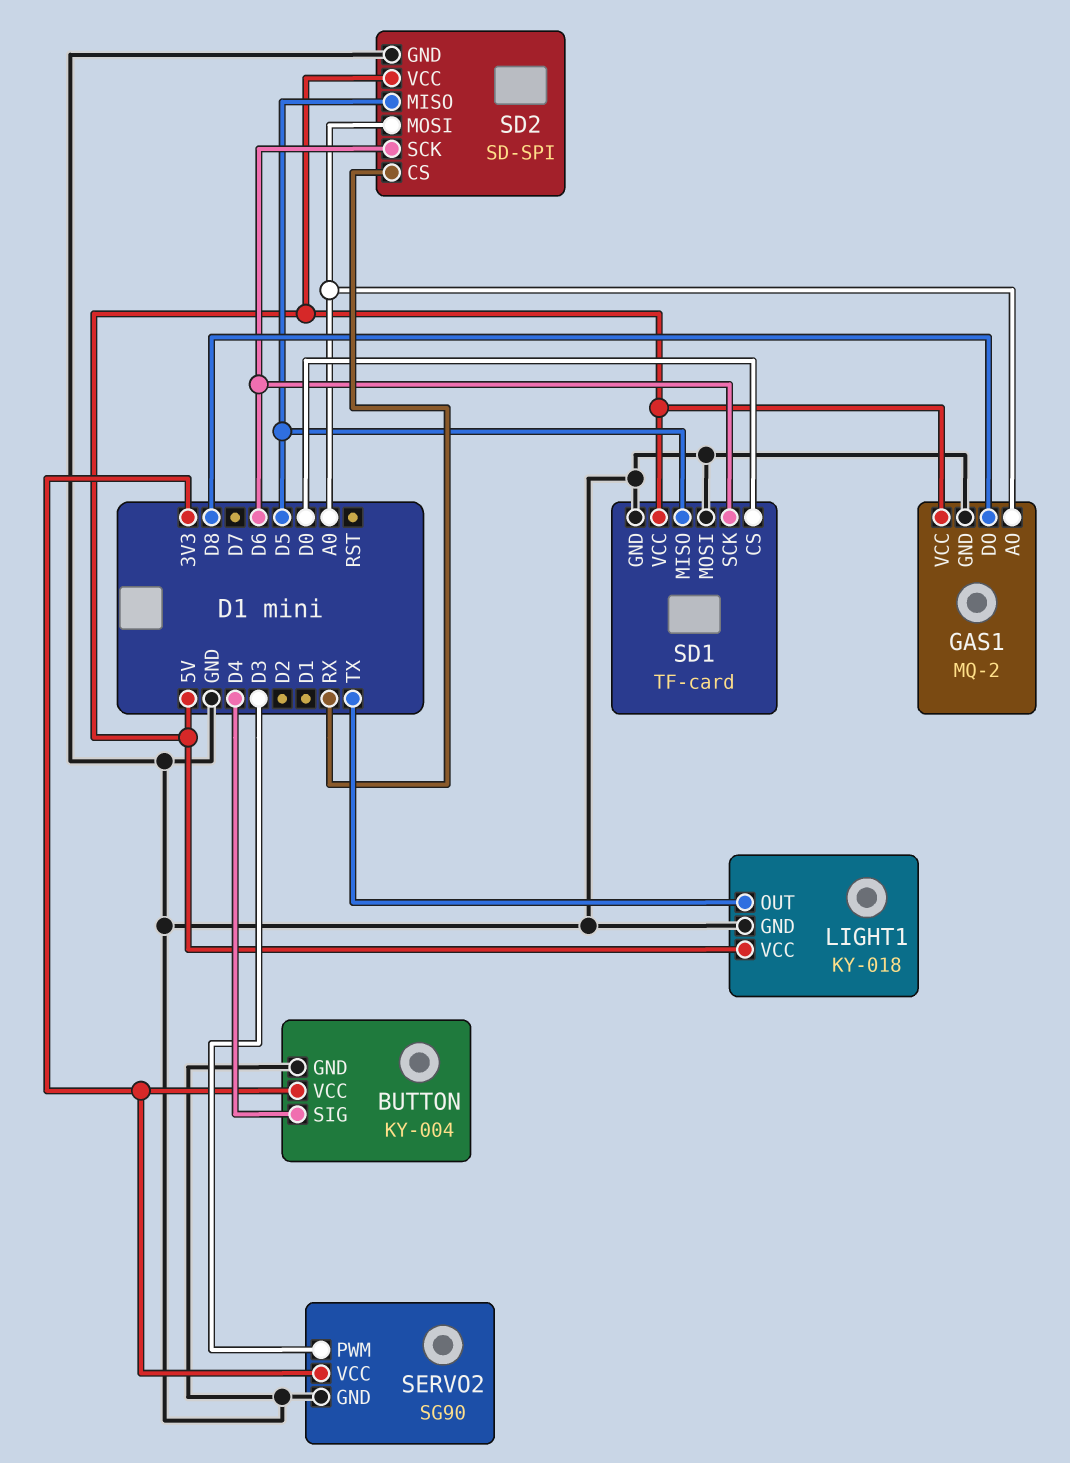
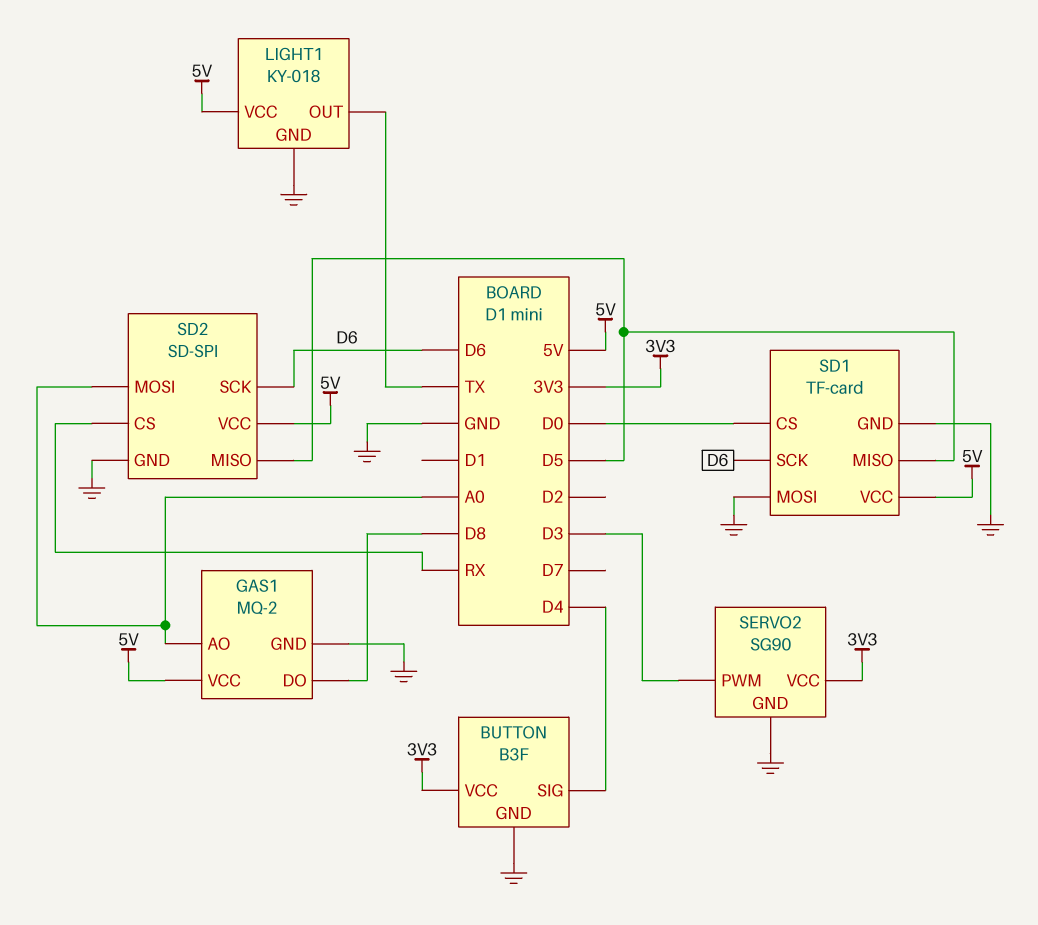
BUTTON: KY-004 -> B3F

